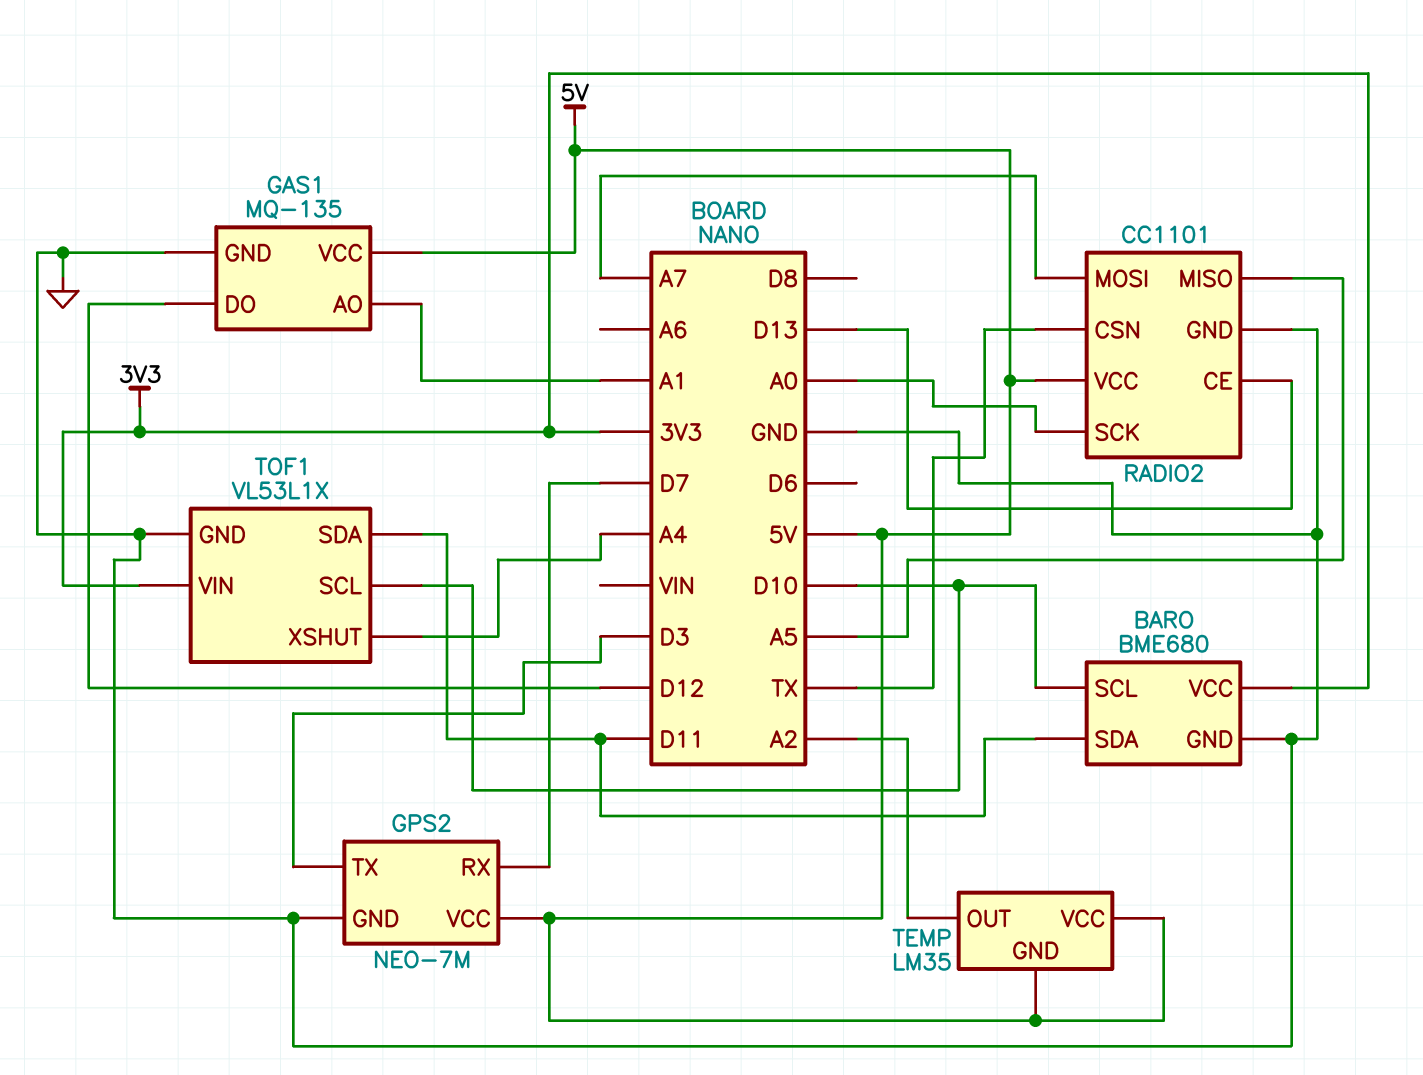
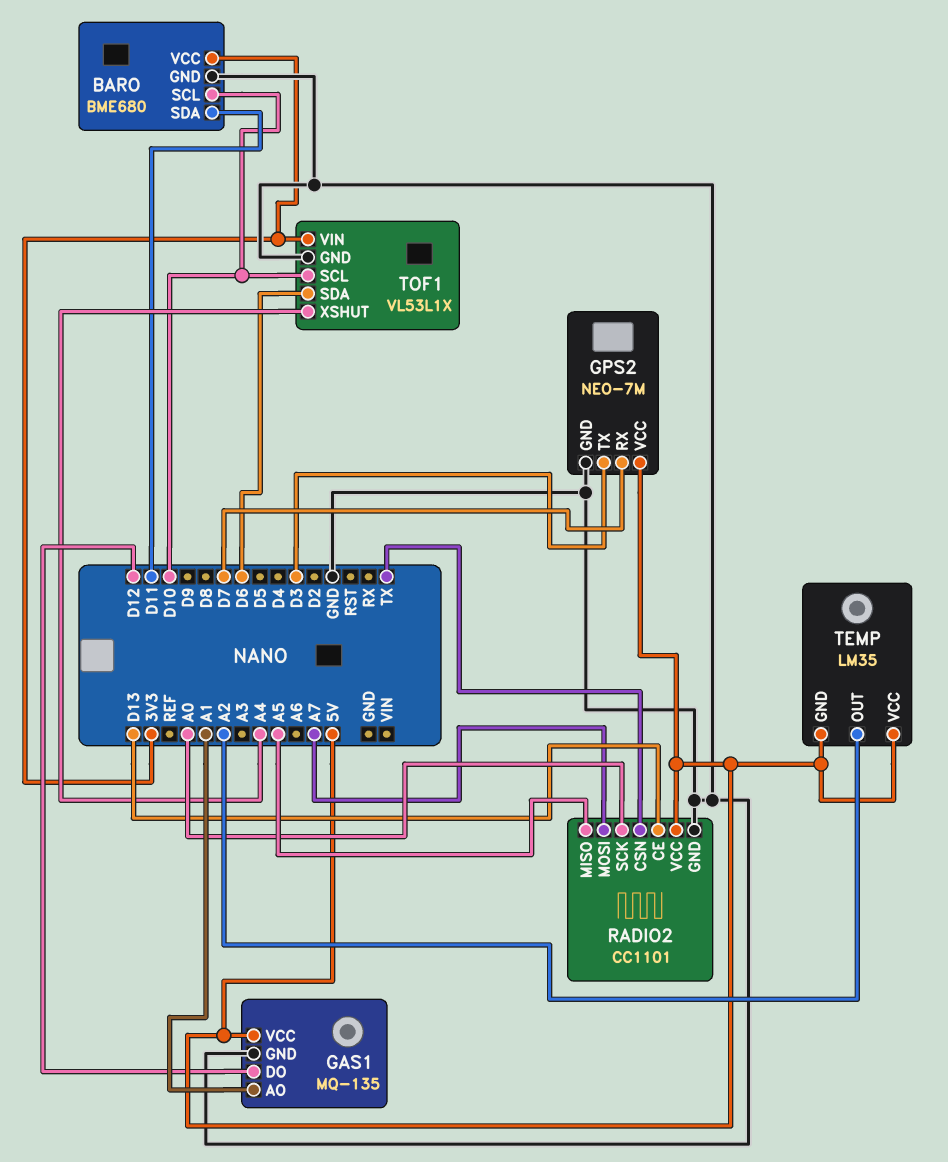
TOF1 pin SDA: D11 -> D6

